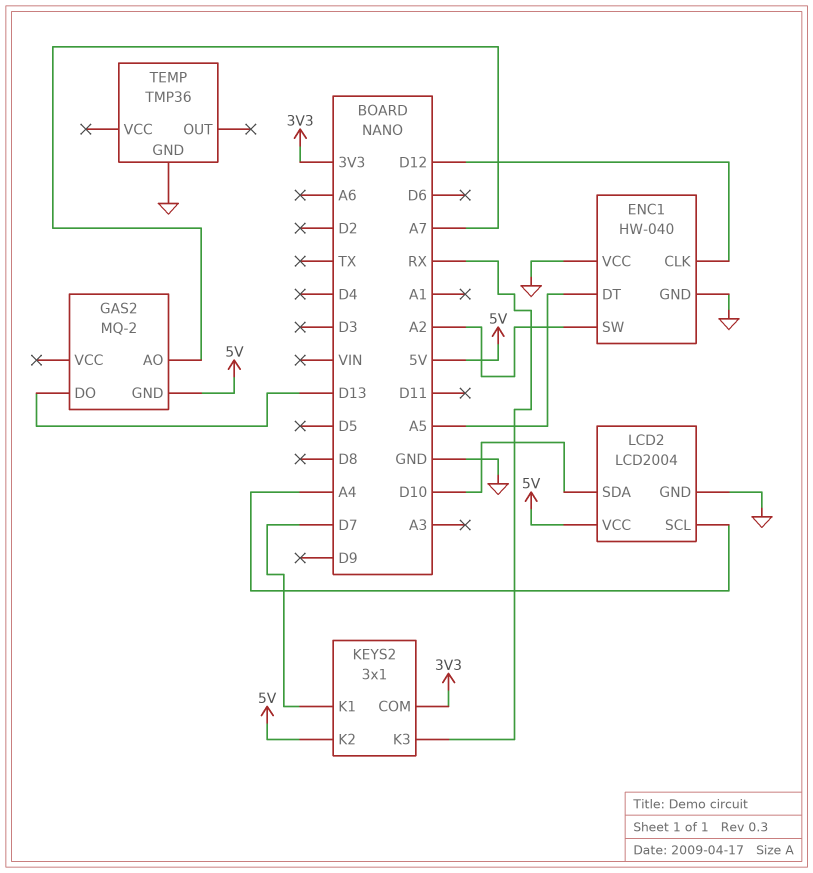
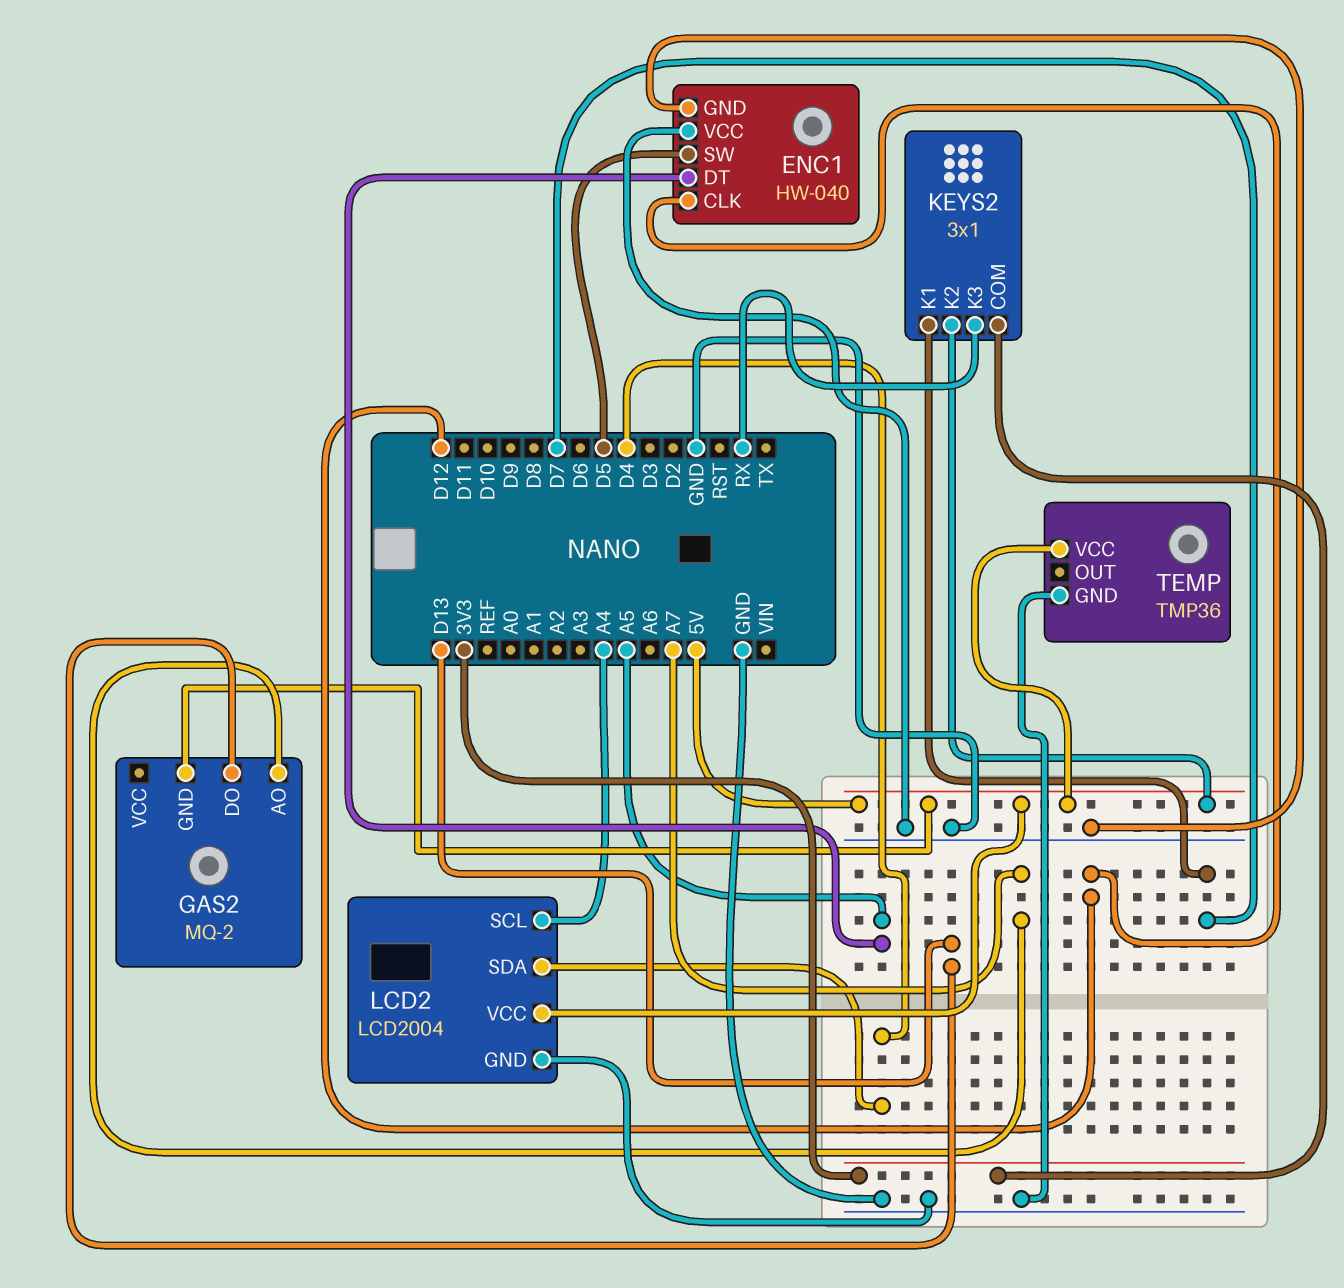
ENC1 pin SW: A2 -> D5
LCD2 pin SDA: D10 -> D4
TEMP pin VCC: none -> 5V

